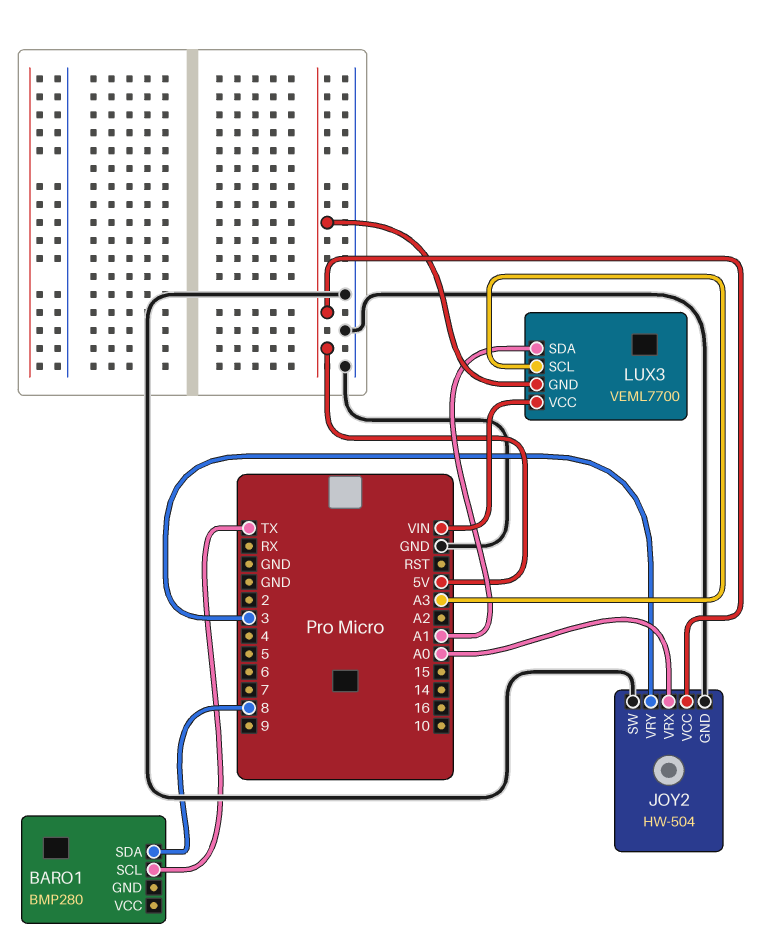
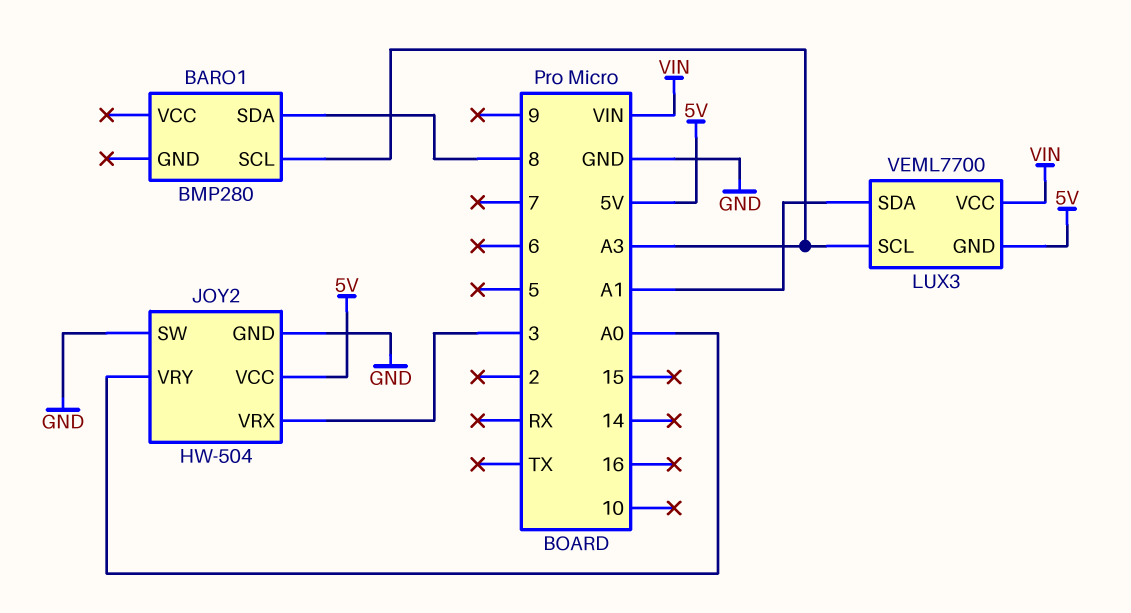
BARO1 pin SCL: TX -> A3
JOY2 pin VRX: A0 -> 3
JOY2 pin VRY: 3 -> A0

